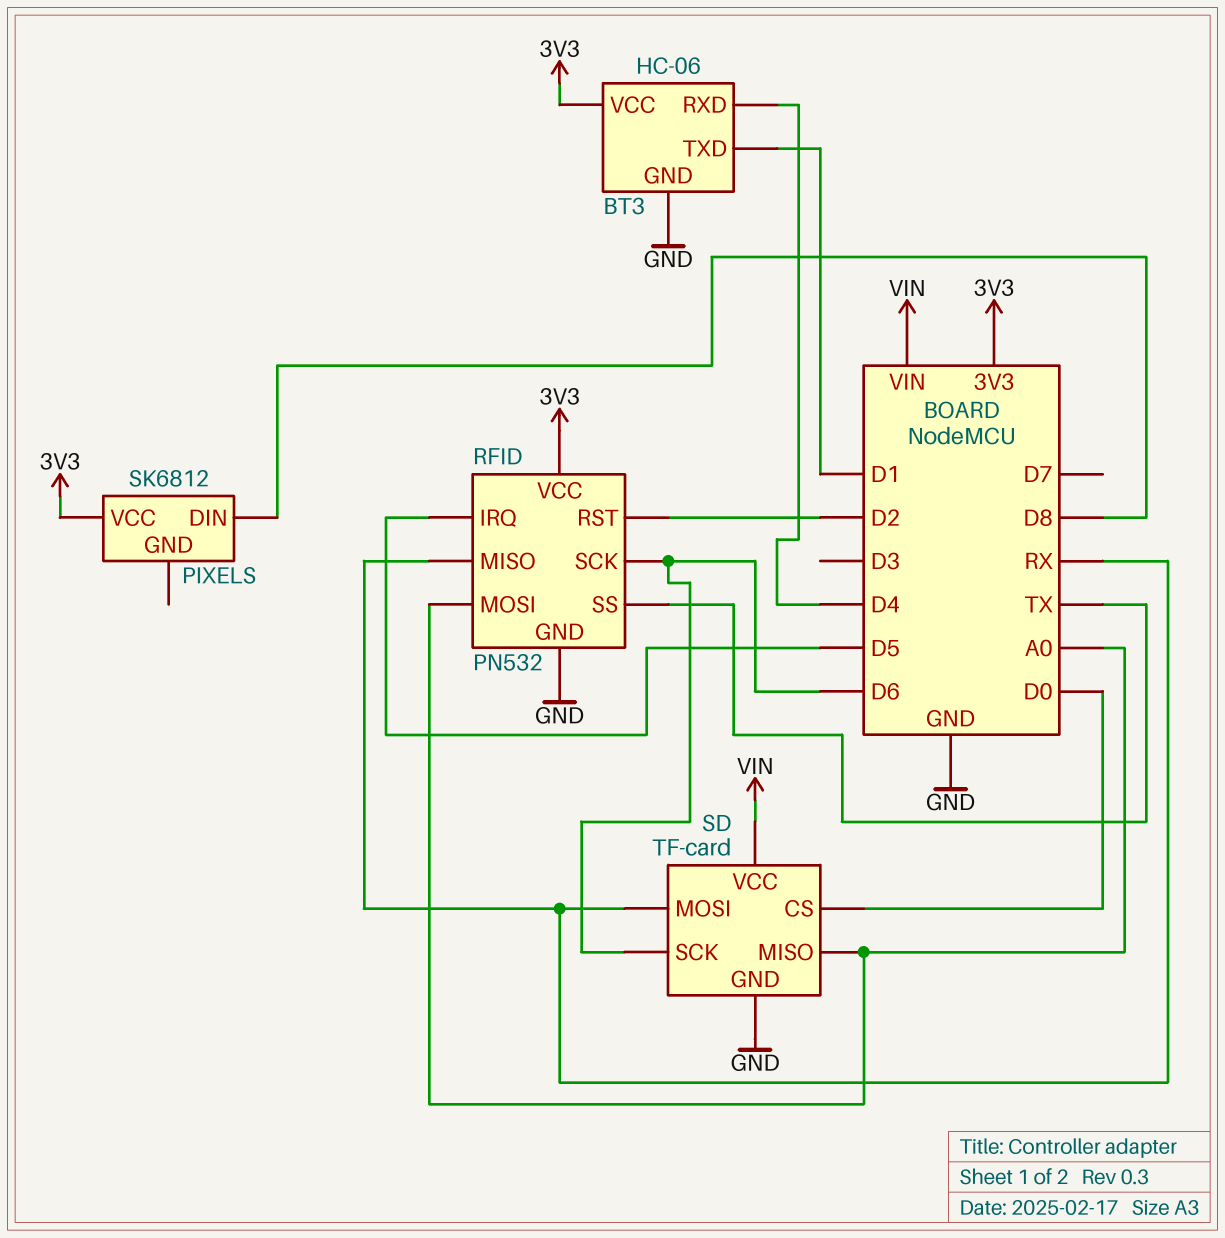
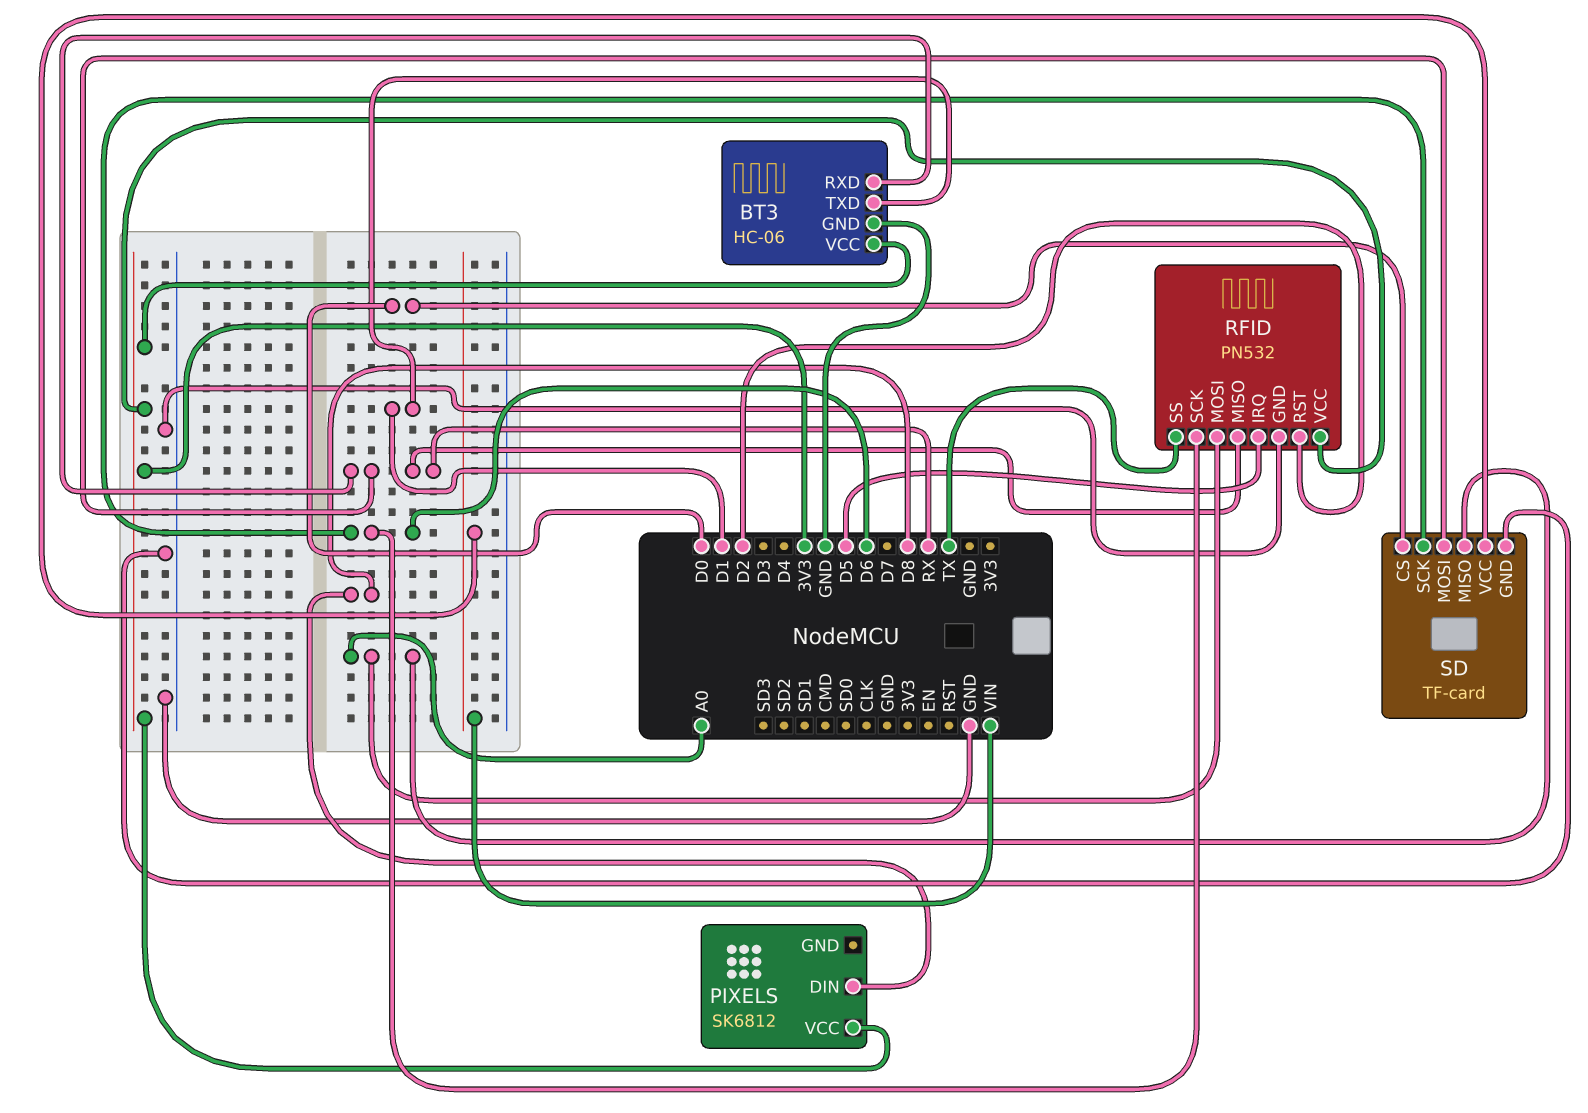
BT3 pin RXD: D4 -> RX

